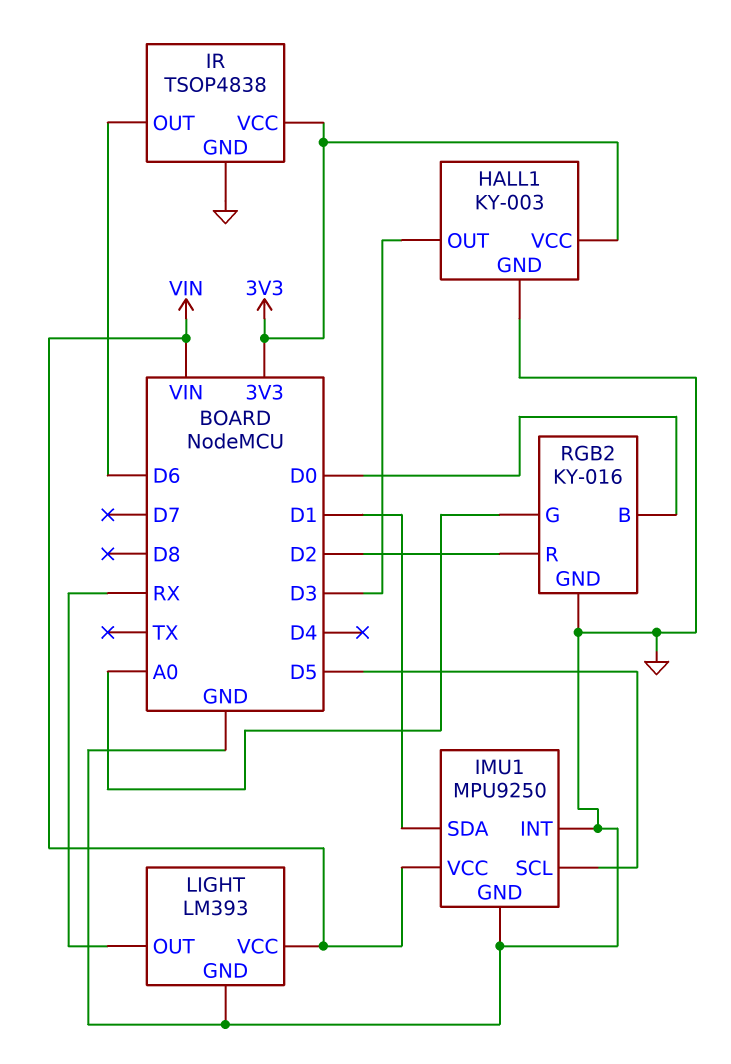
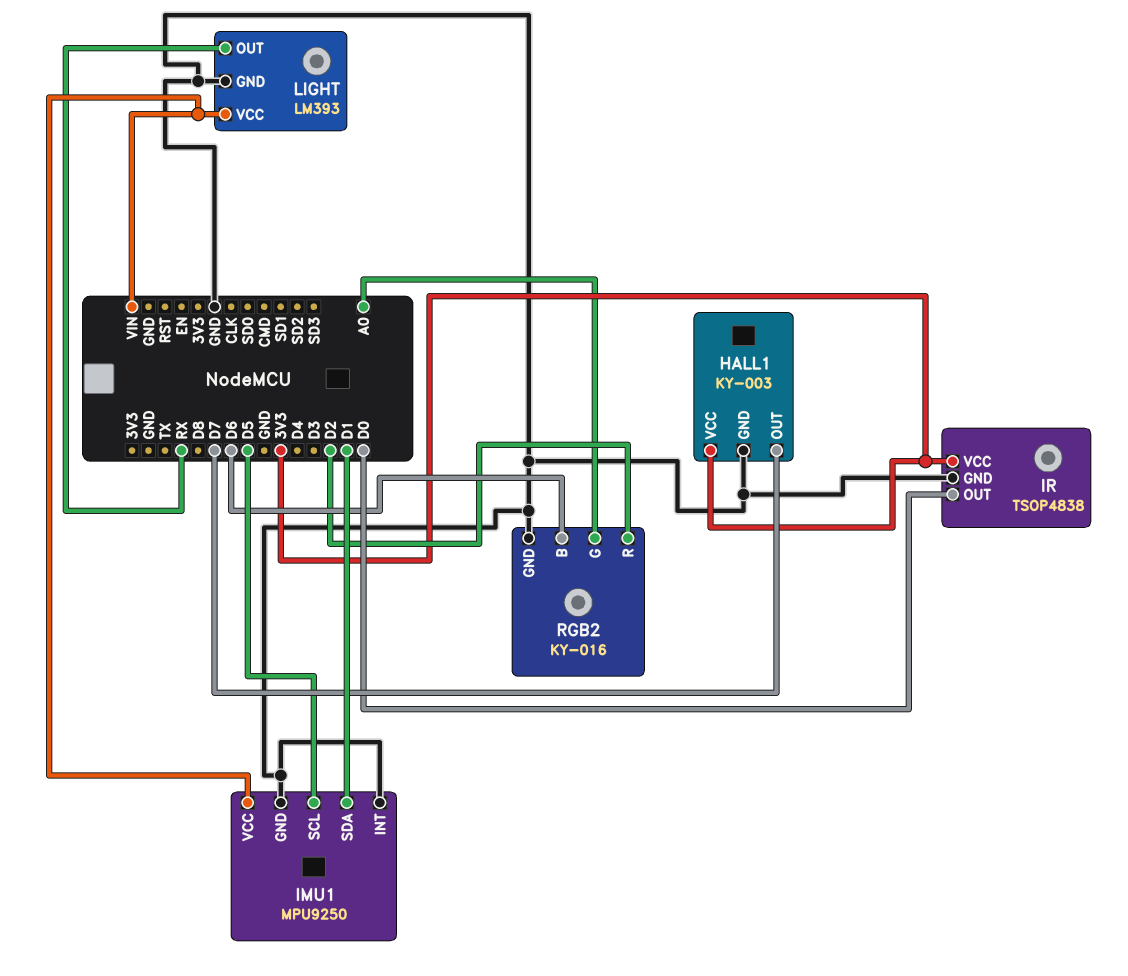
HALL1 pin OUT: D3 -> D7
IR pin OUT: D6 -> D0
RGB2 pin B: D0 -> D6

